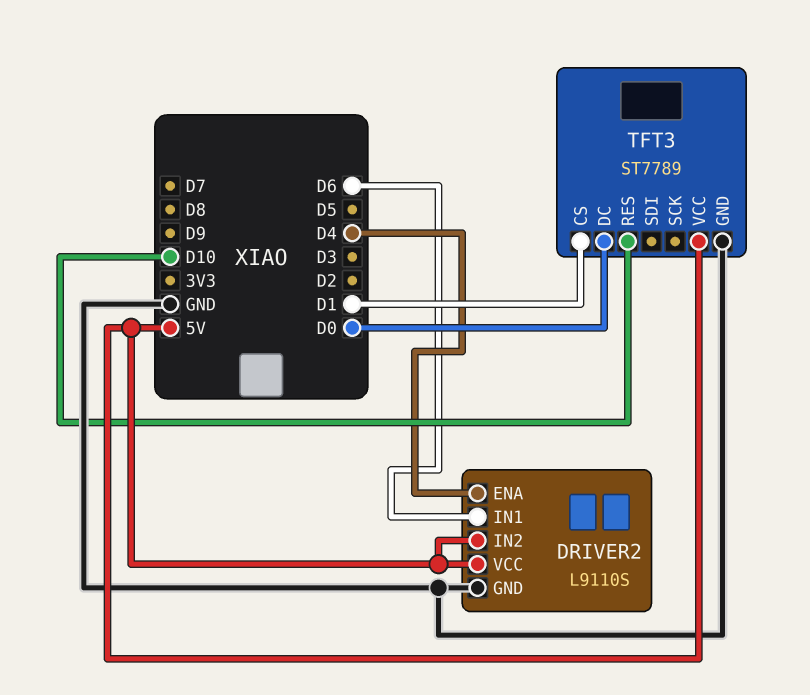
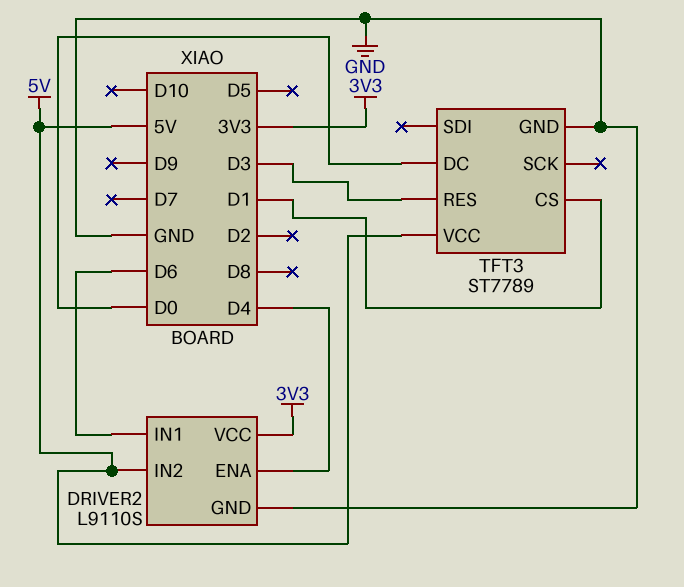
DRIVER2 pin VCC: 5V -> 3V3
TFT3 pin RES: D10 -> D3

